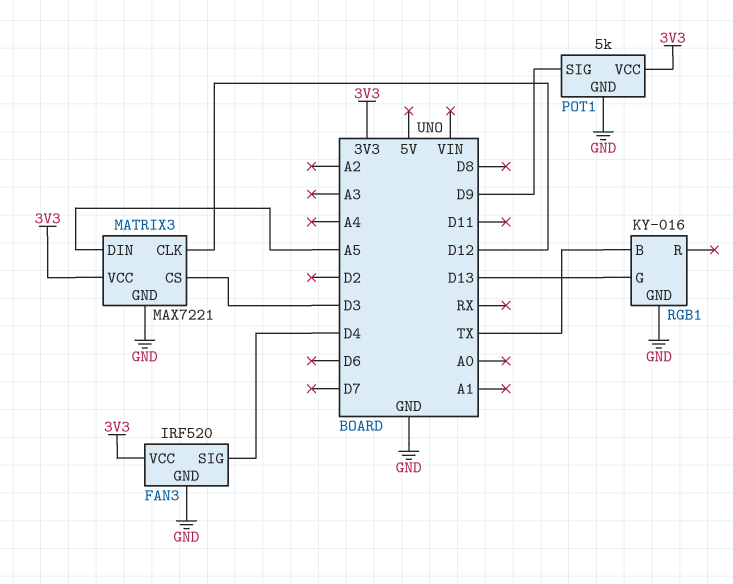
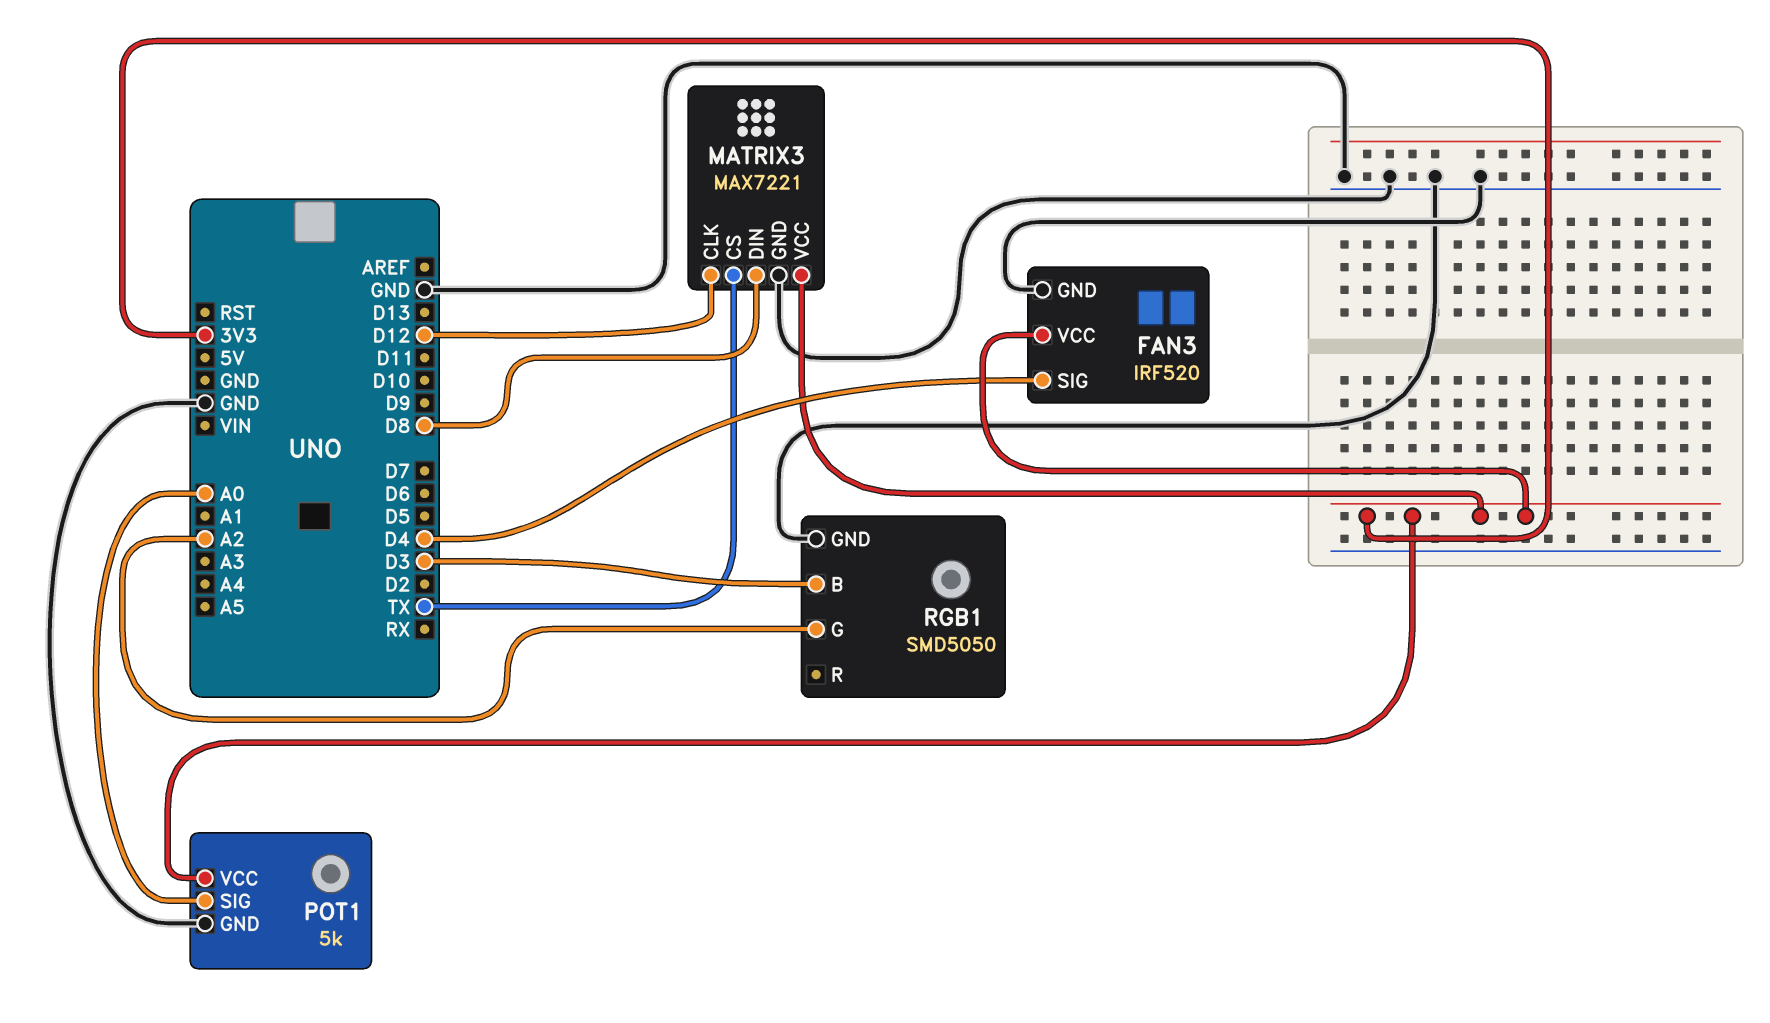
MATRIX3 pin CS: D3 -> TX
MATRIX3 pin DIN: A5 -> D8
POT1 pin SIG: D9 -> A0
RGB1: KY-016 -> SMD5050
RGB1 pin B: TX -> D3
RGB1 pin G: D13 -> A2

